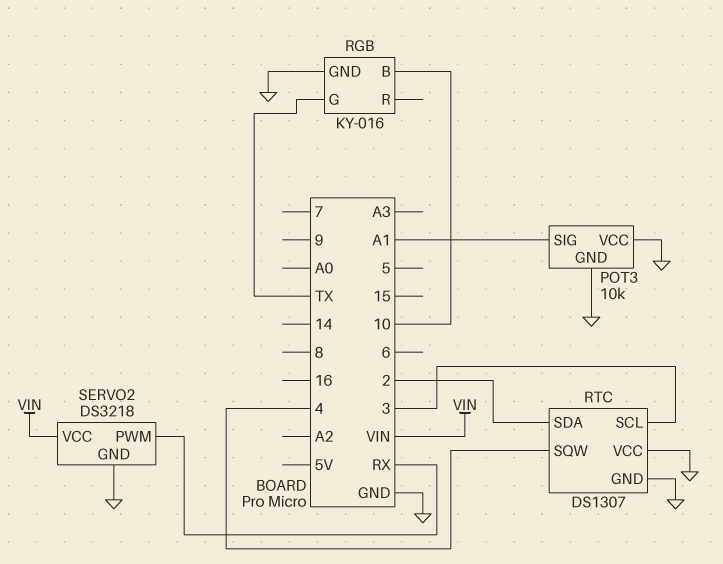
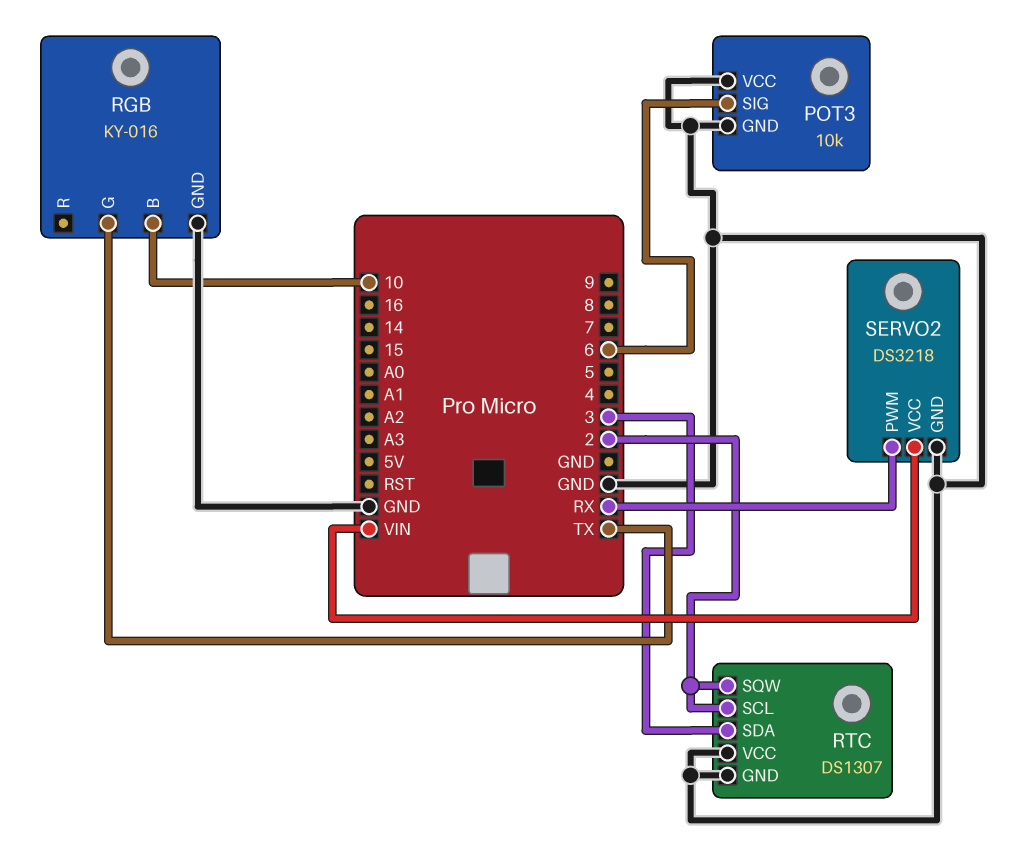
POT3 pin SIG: A1 -> 6
RTC pin SCL: 3 -> 2
RTC pin SDA: 2 -> 3
RTC pin SQW: 4 -> 2

